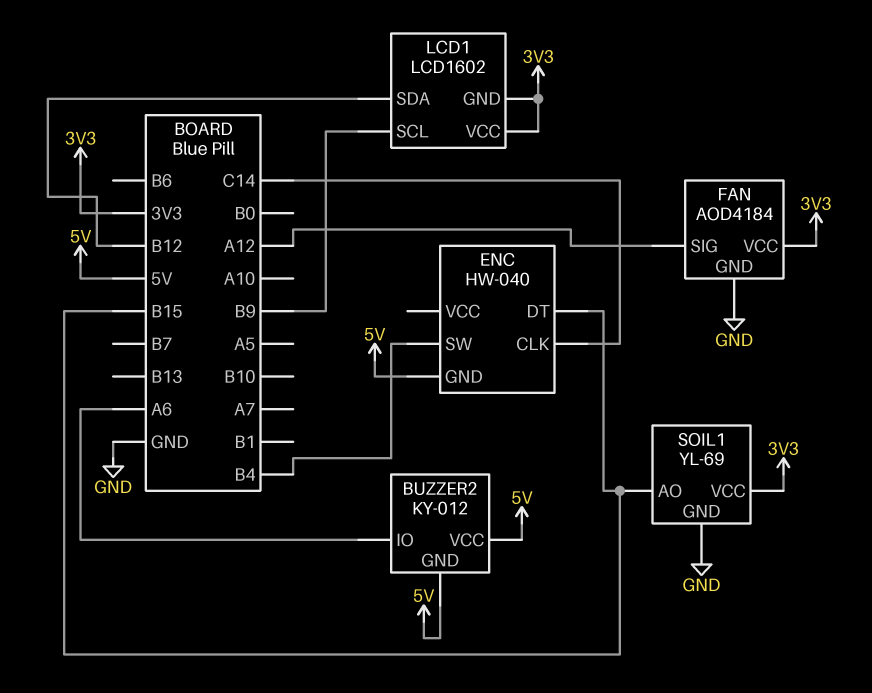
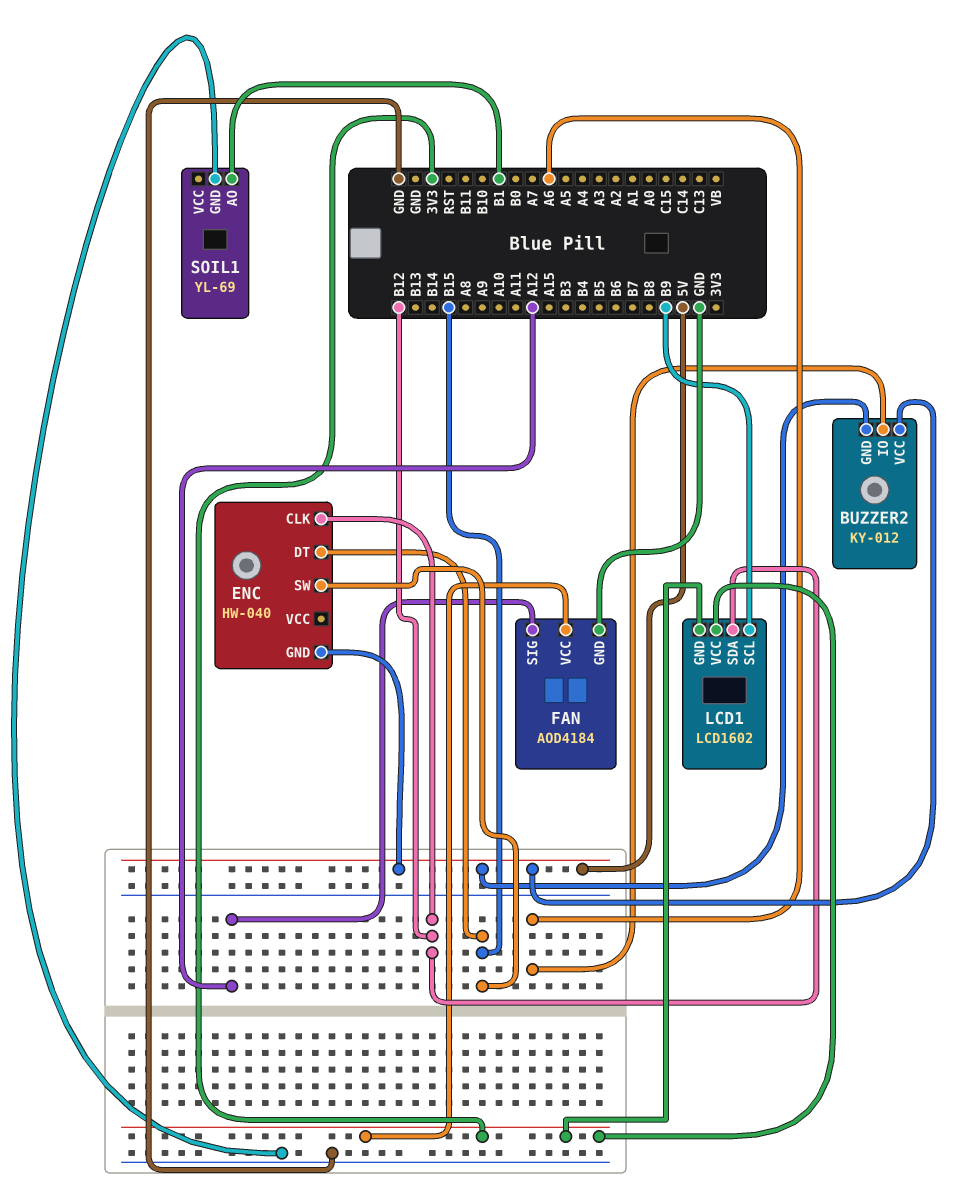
ENC pin CLK: C14 -> B12
ENC pin SW: B4 -> B15
SOIL1 pin AO: B15 -> B1
SOIL1 pin VCC: 3V3 -> none

